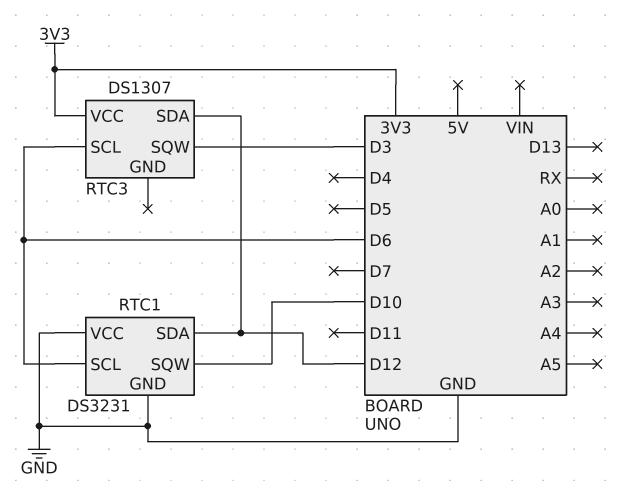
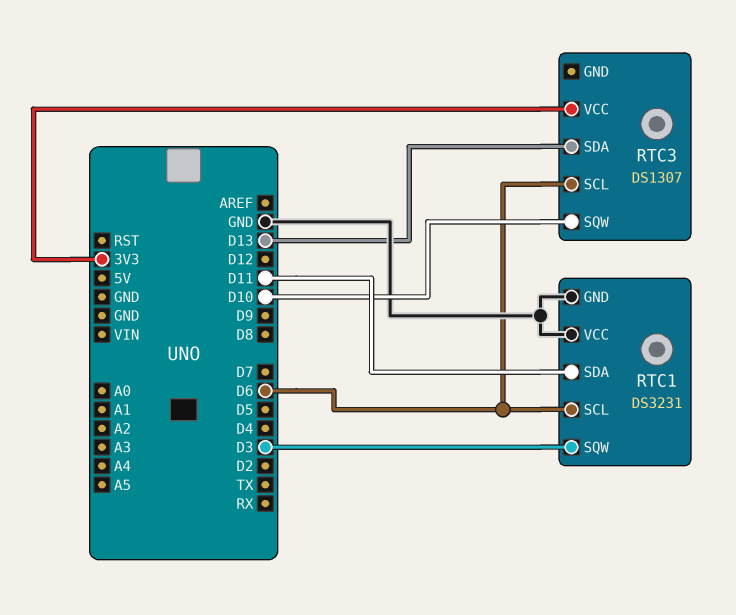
RTC1 pin SDA: D12 -> D11
RTC1 pin SQW: D10 -> D3
RTC3 pin SDA: D12 -> D13
RTC3 pin SQW: D3 -> D10

